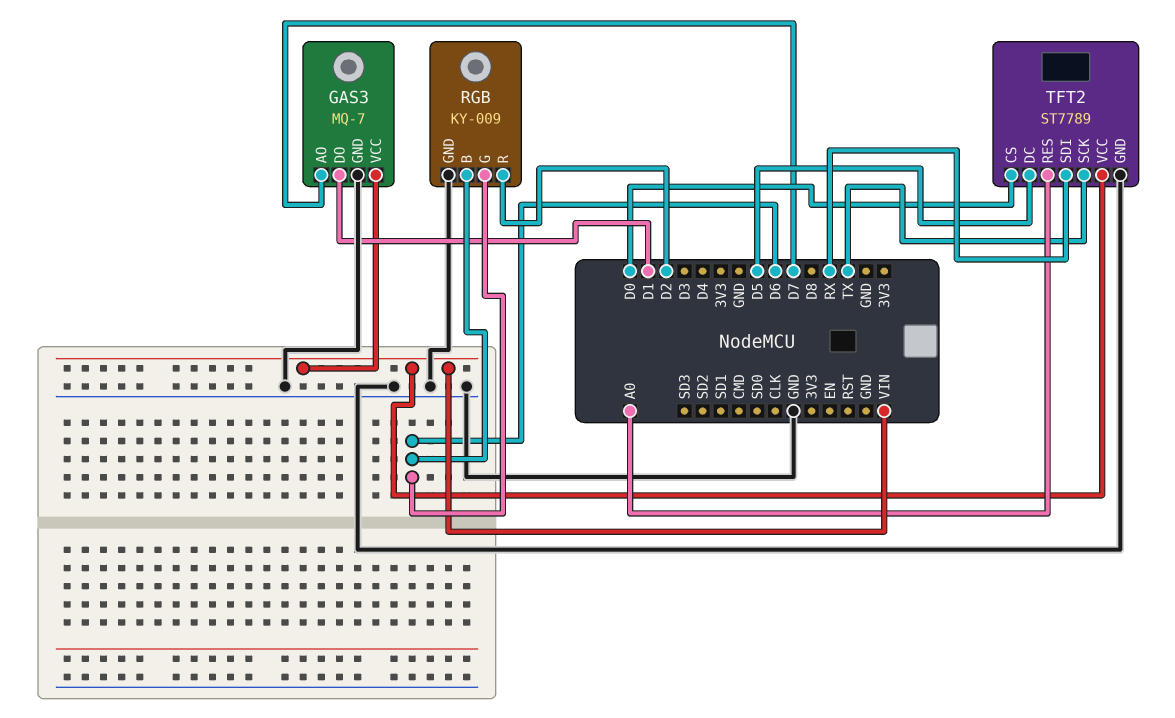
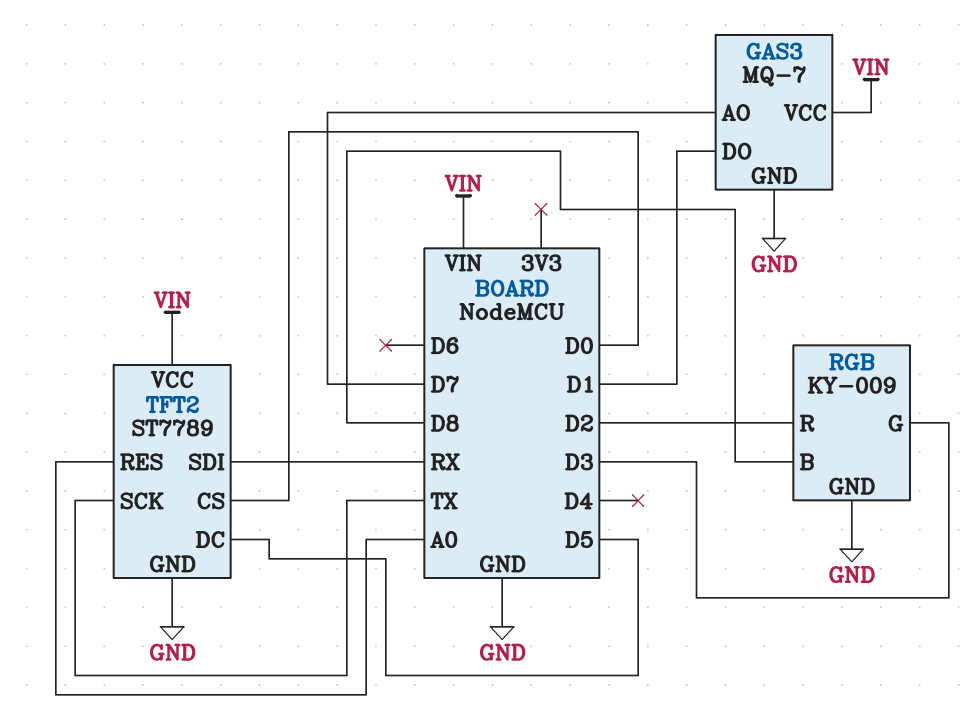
RGB pin B: D6 -> D8
RGB pin G: D6 -> D3

